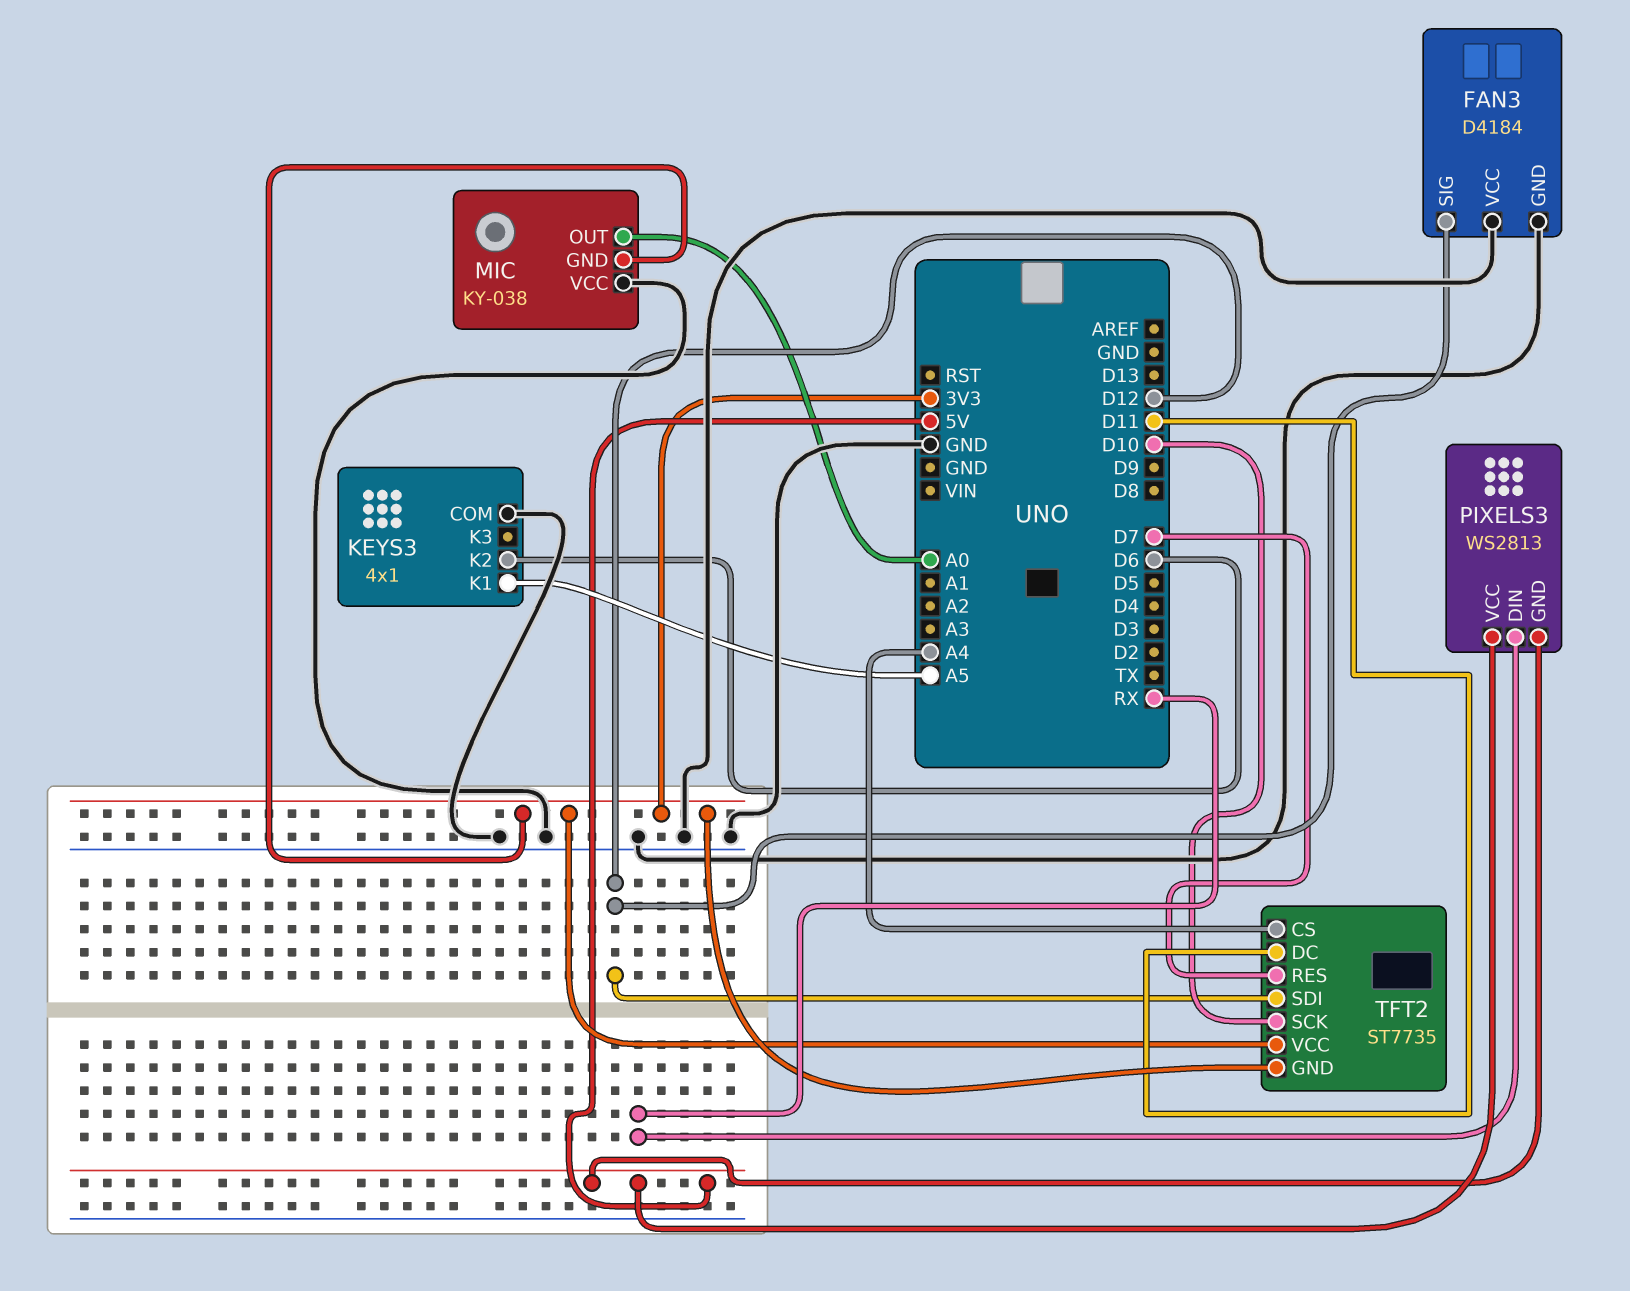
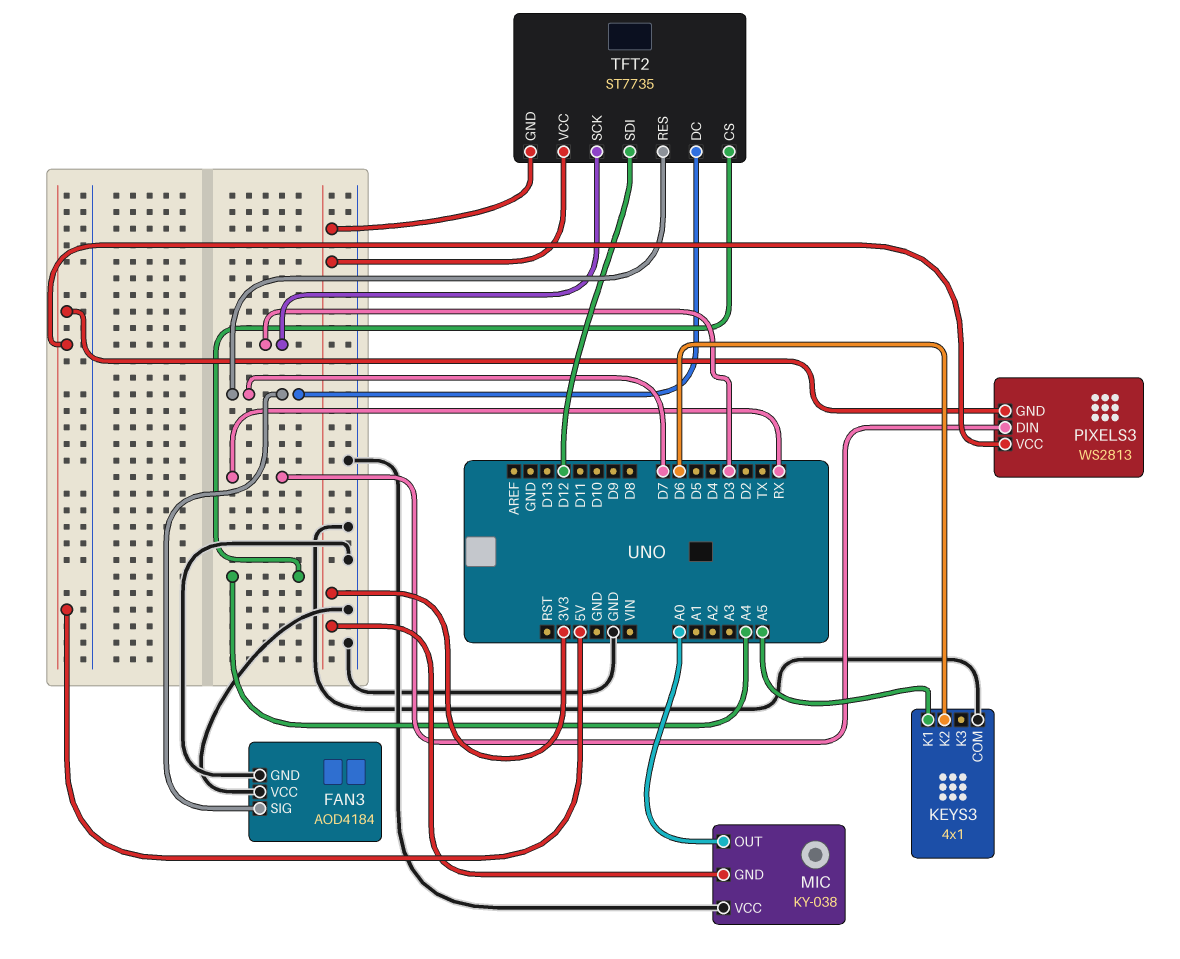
FAN3: D4184 -> AOD4184
FAN3 pin SIG: D12 -> D7
TFT2 pin DC: D11 -> D7
TFT2 pin SCK: D10 -> D3

